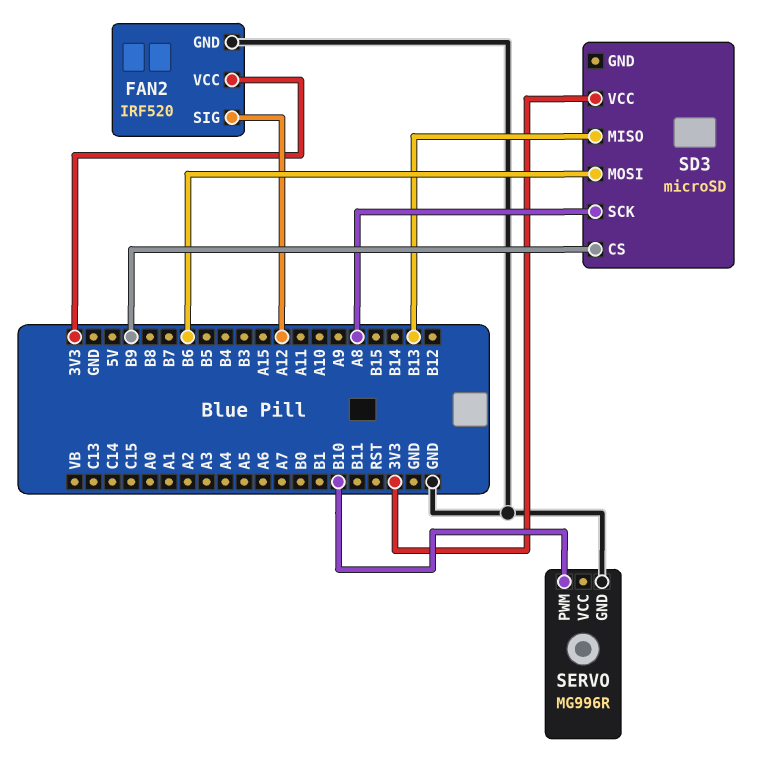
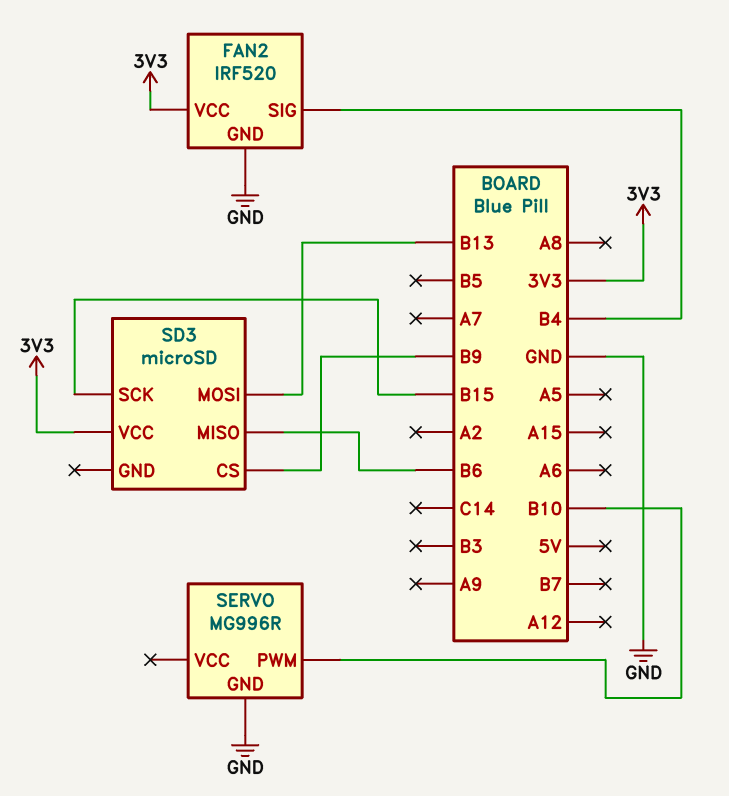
FAN2 pin SIG: A12 -> B4
SD3 pin MISO: B13 -> B6
SD3 pin MOSI: B6 -> B13
SD3 pin SCK: A8 -> B15

